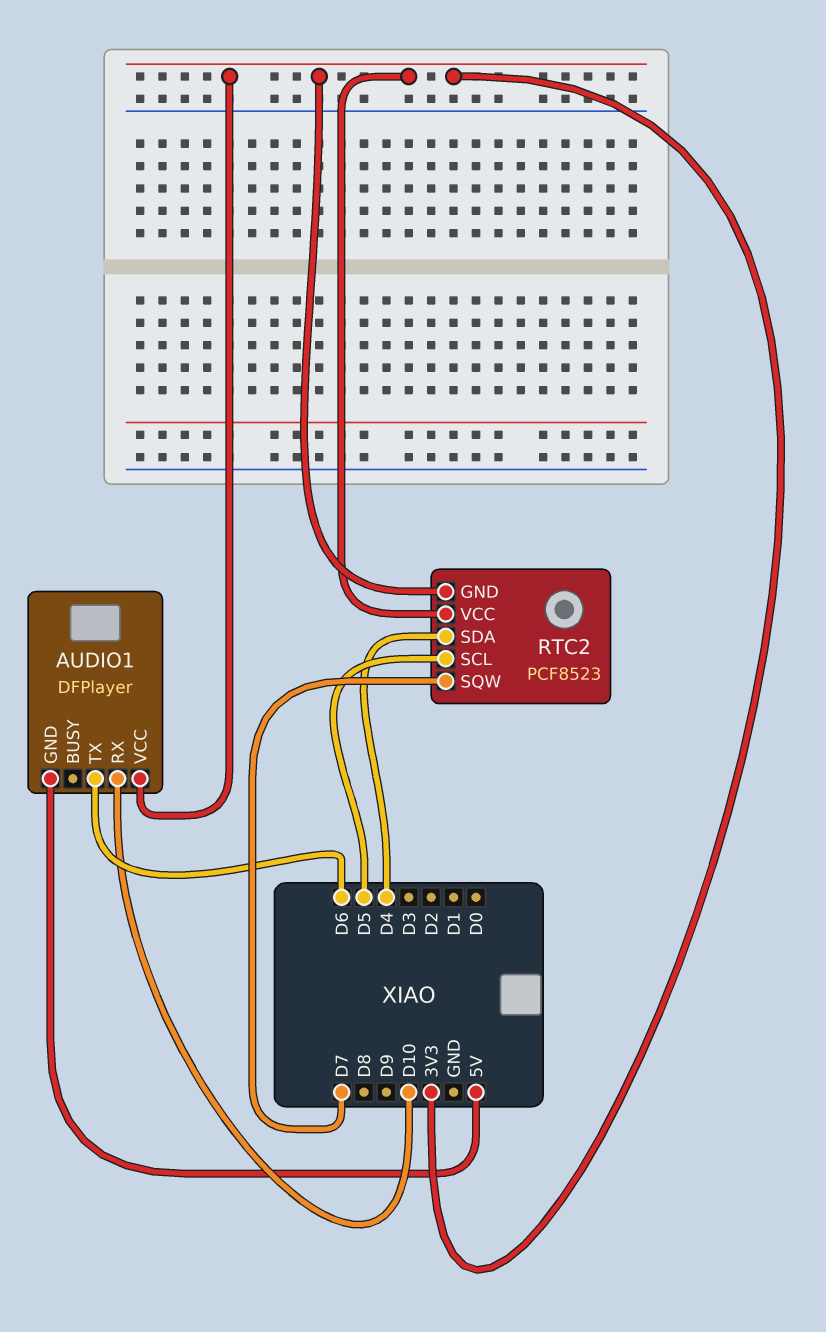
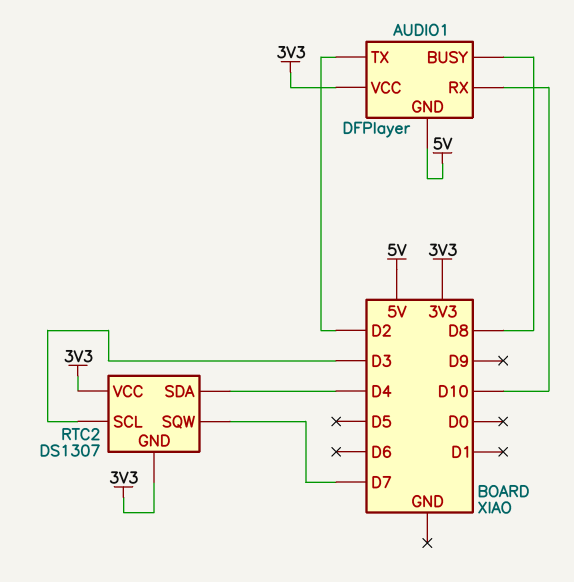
AUDIO1 pin BUSY: none -> D8
AUDIO1 pin TX: D6 -> D2
RTC2: PCF8523 -> DS1307
RTC2 pin SCL: D5 -> D3

